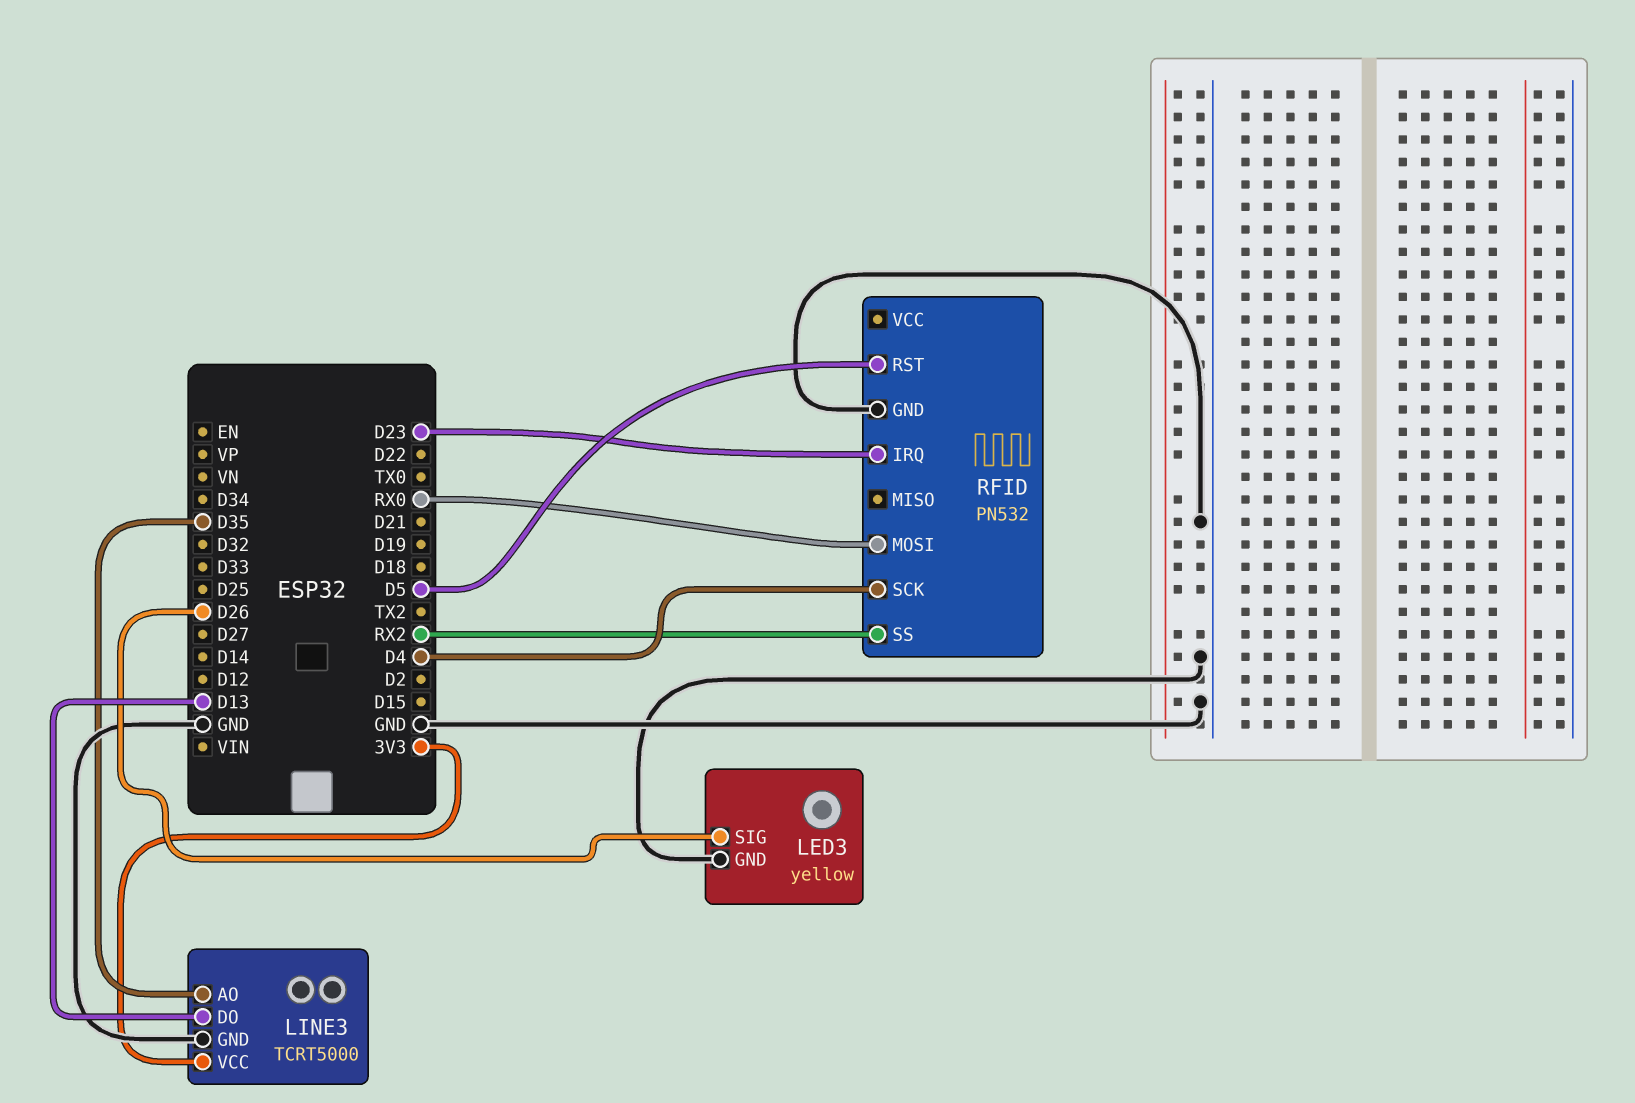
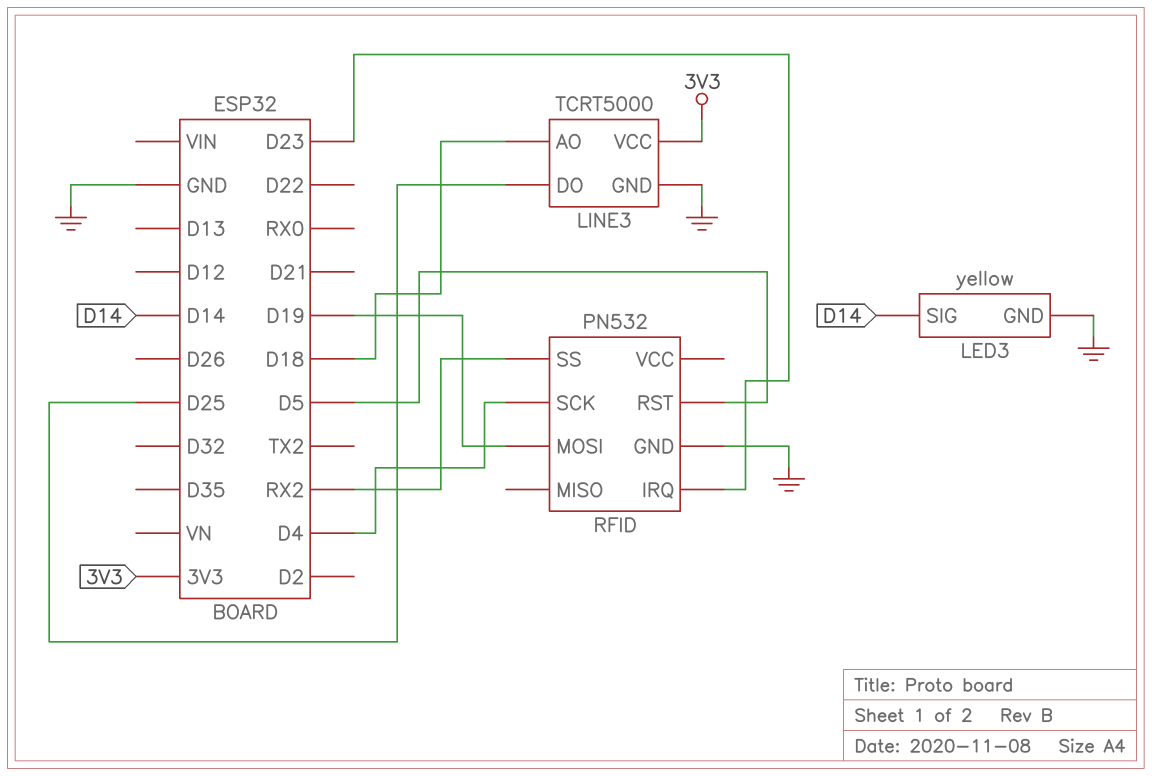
LED3 pin SIG: D26 -> D14
LINE3 pin AO: D35 -> D18
LINE3 pin DO: D13 -> D25
RFID pin MOSI: RX0 -> D19

